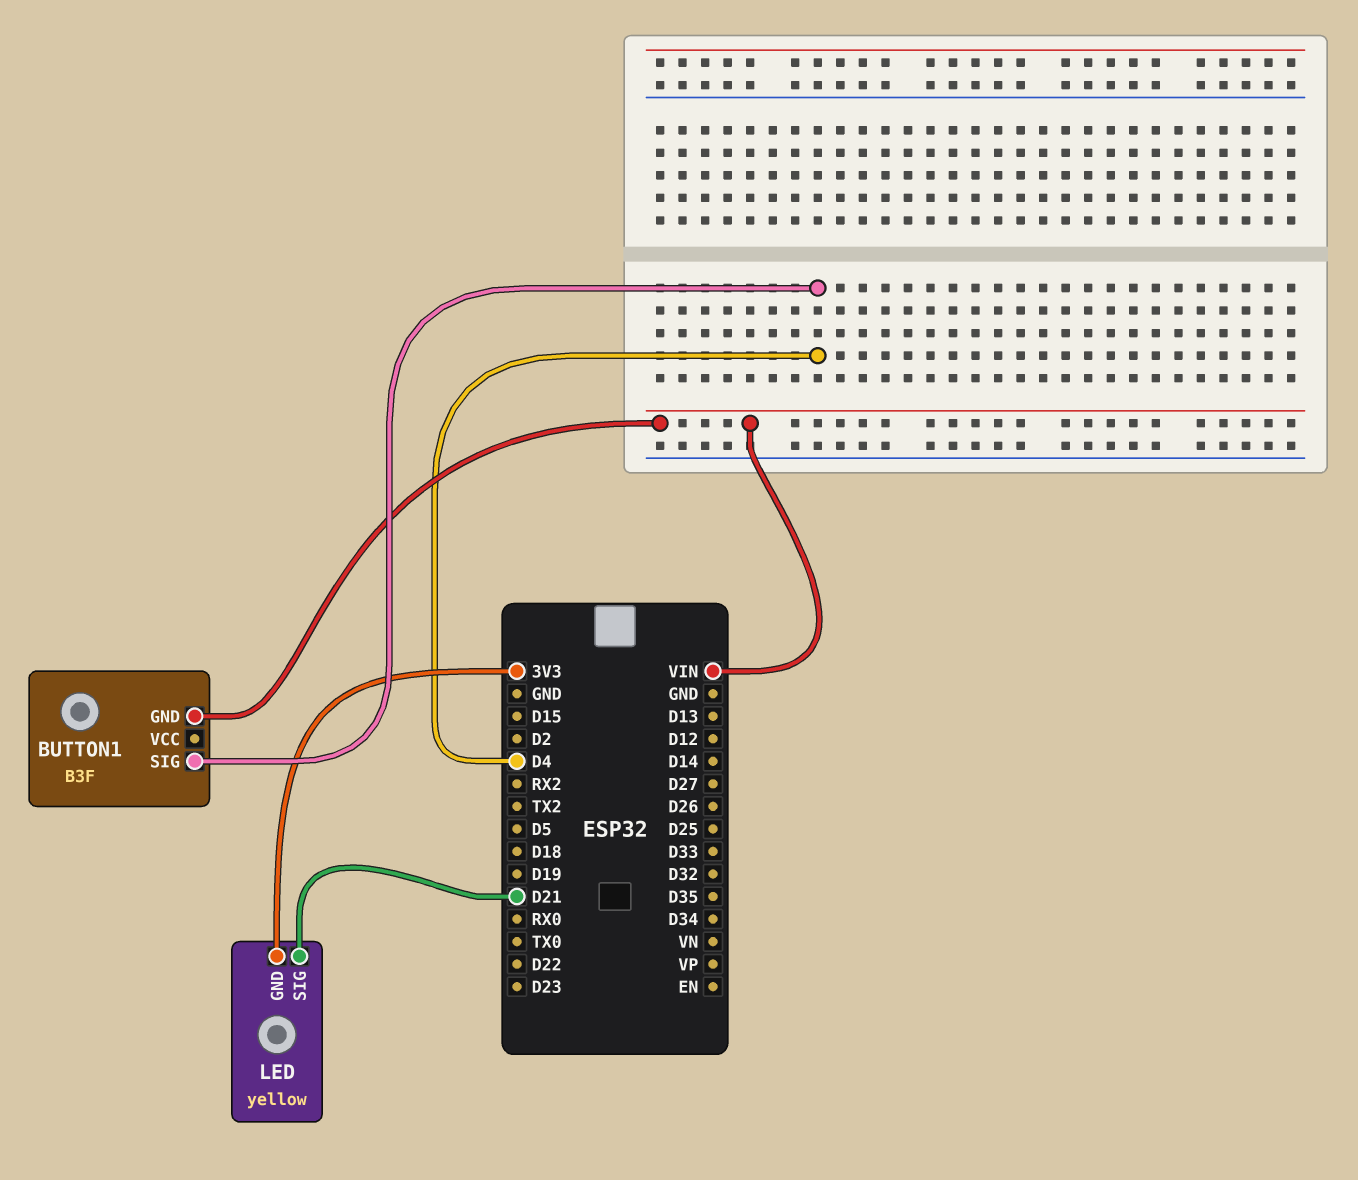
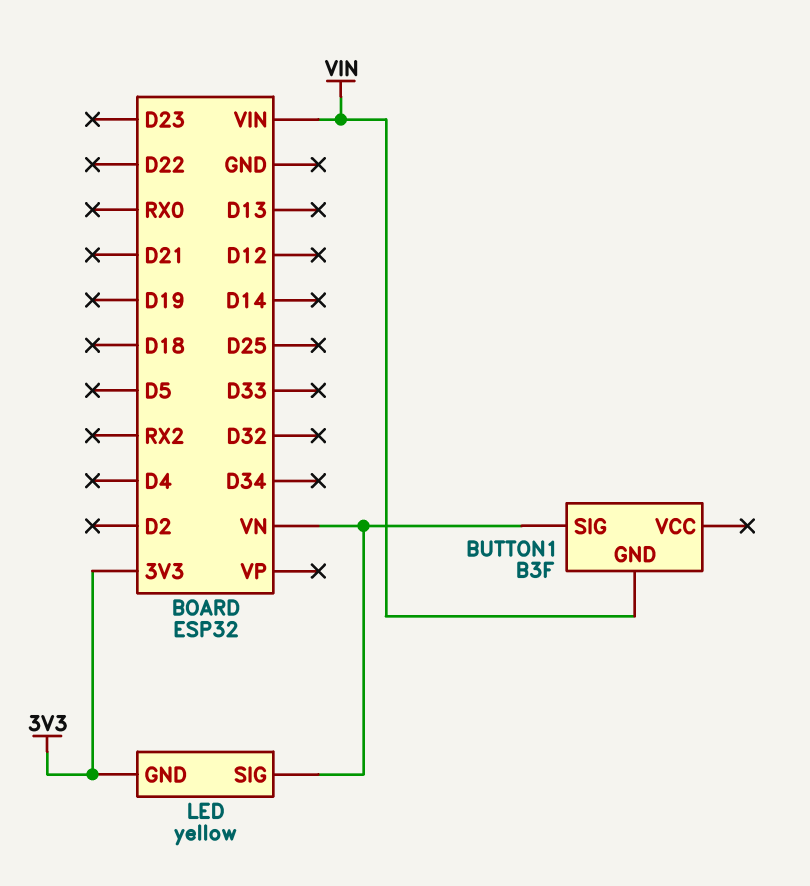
BUTTON1 pin SIG: D4 -> VN
LED pin SIG: D21 -> VN

